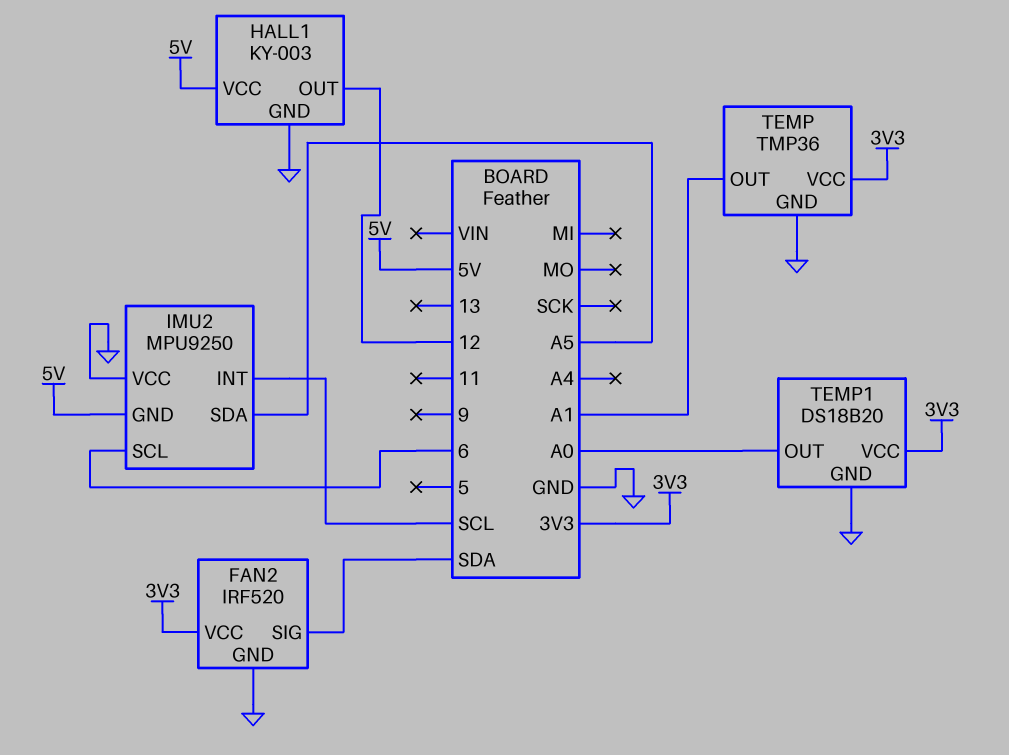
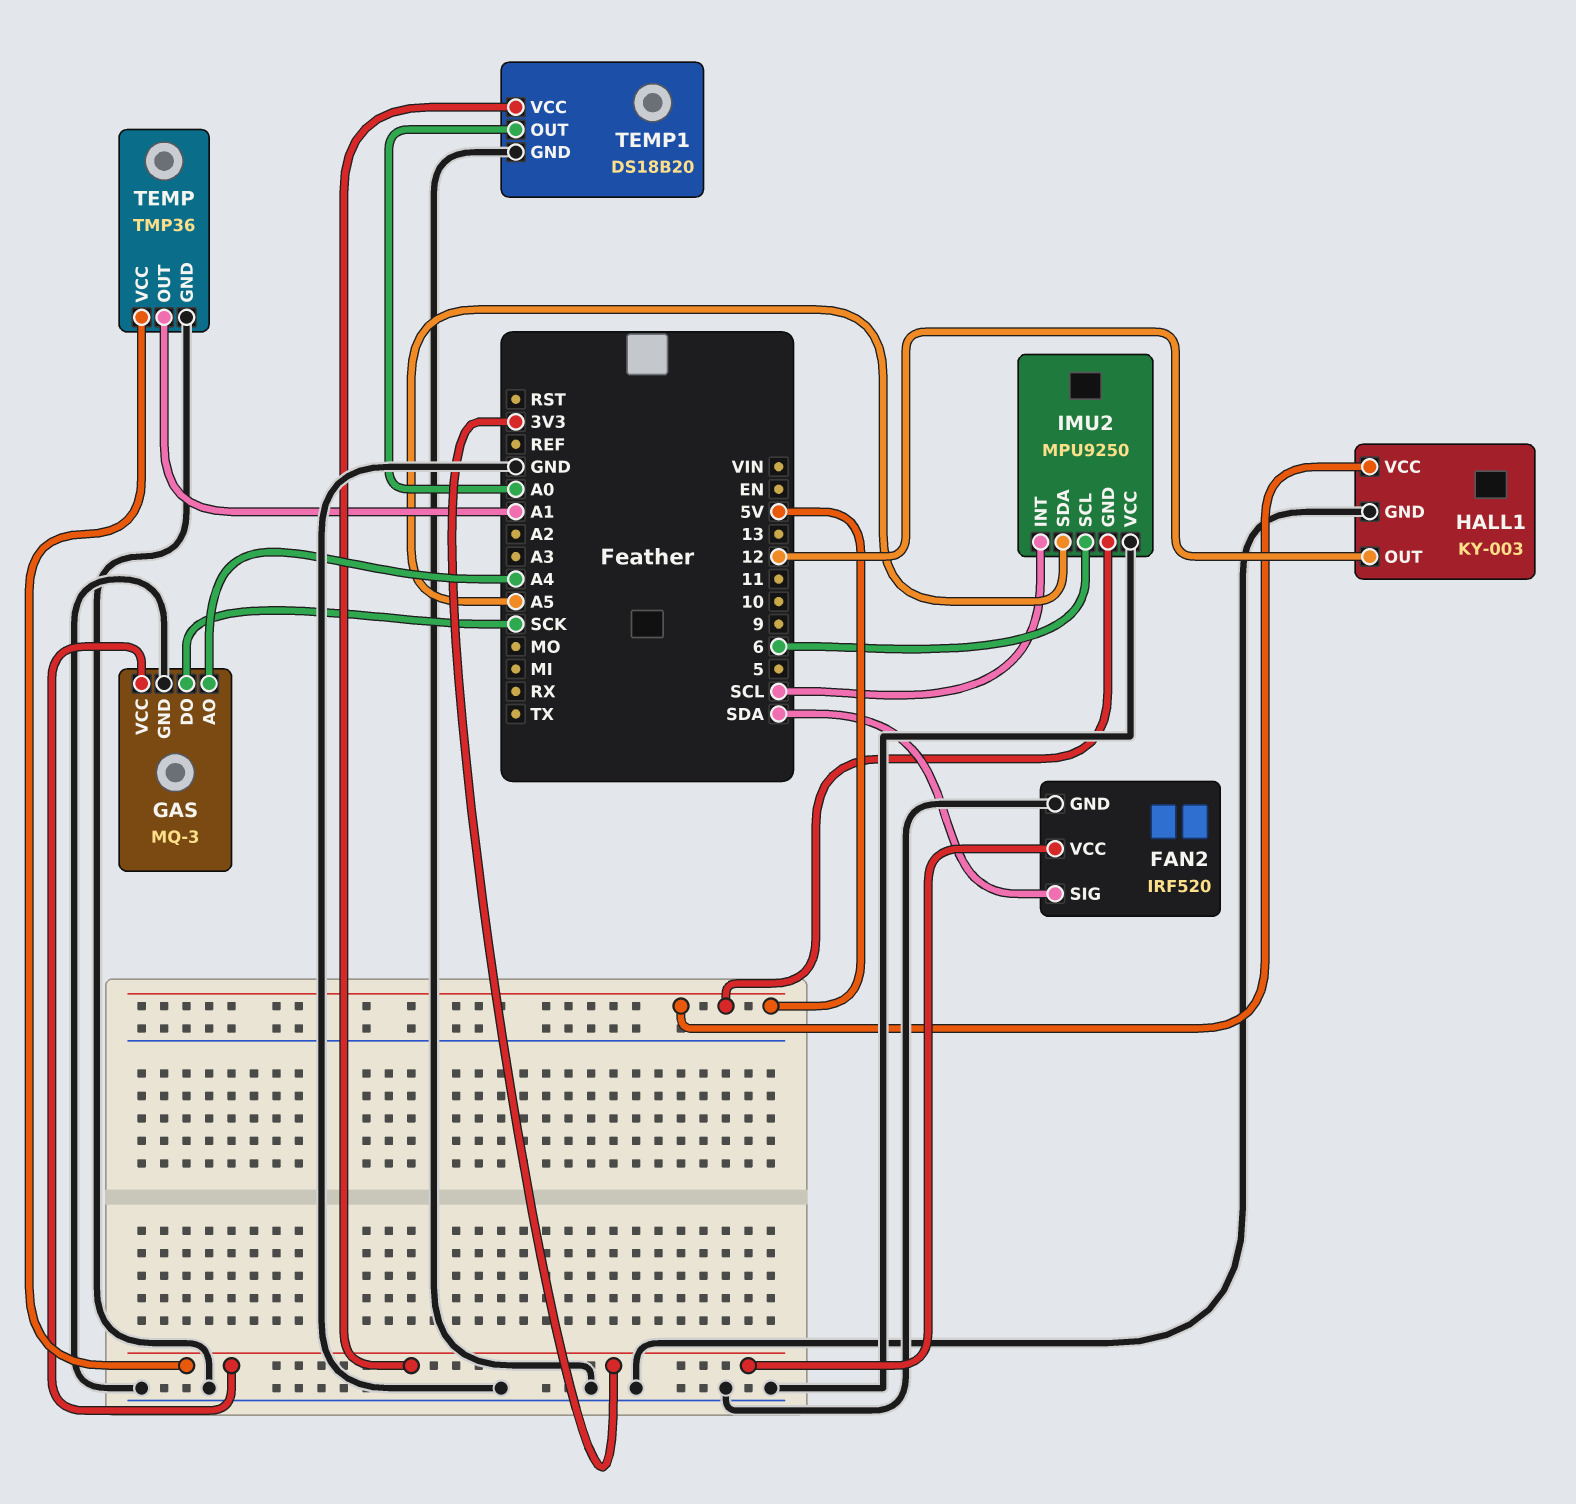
GAS: none -> MQ-3
GAS pin AO: none -> A4
GAS pin DO: none -> SCK
GAS pin GND: none -> GND
GAS pin VCC: none -> 3V3

